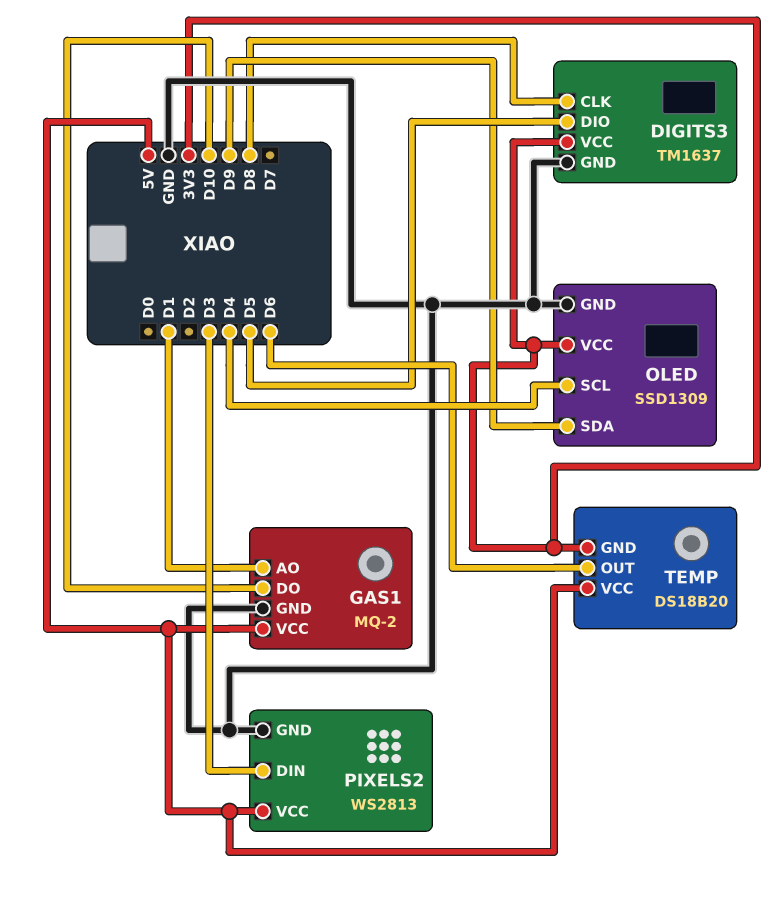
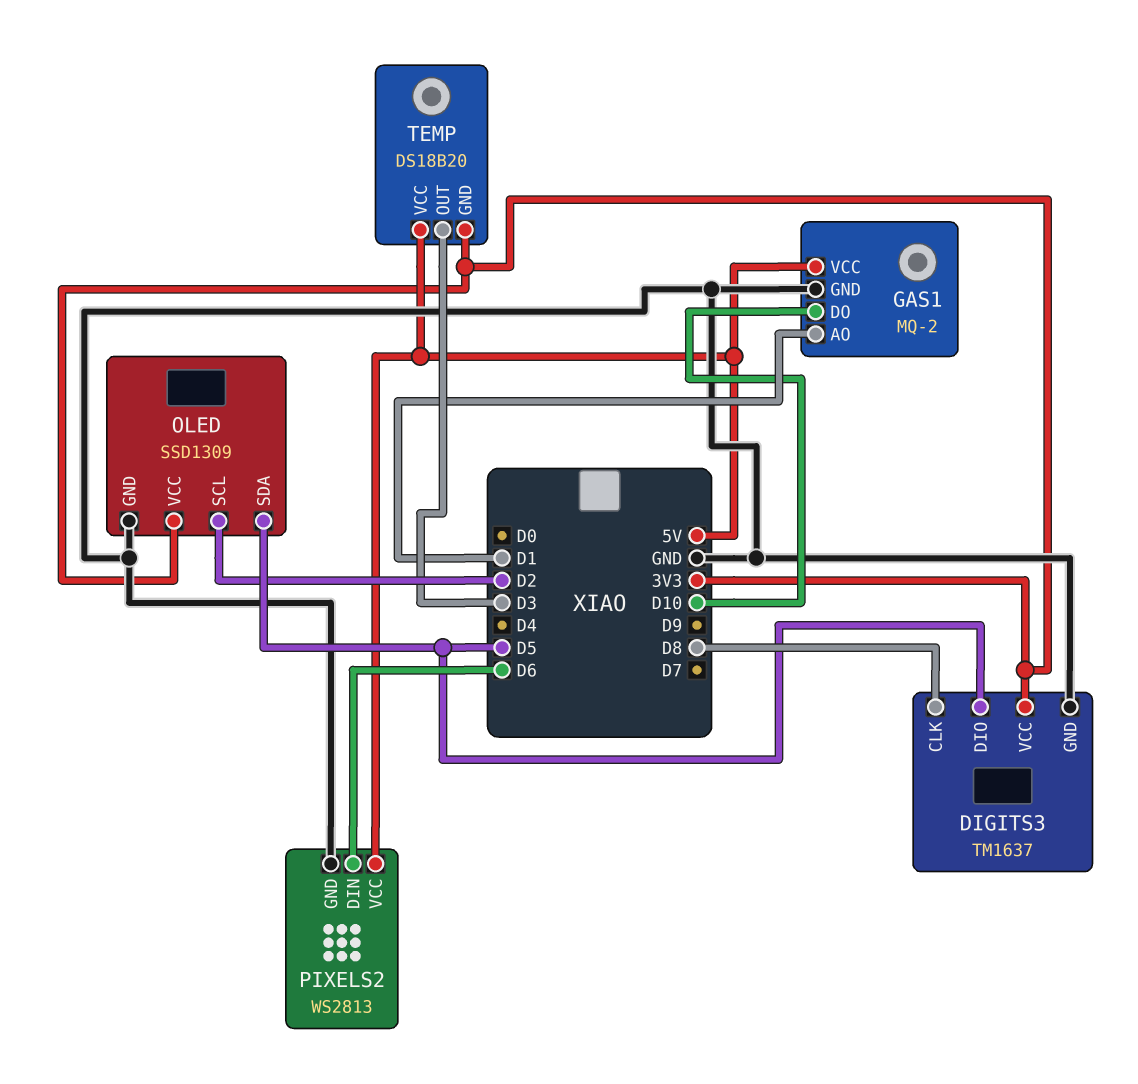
OLED pin SCL: D4 -> D2
OLED pin SDA: D9 -> D5
PIXELS2 pin DIN: D3 -> D6
TEMP pin OUT: D6 -> D3

